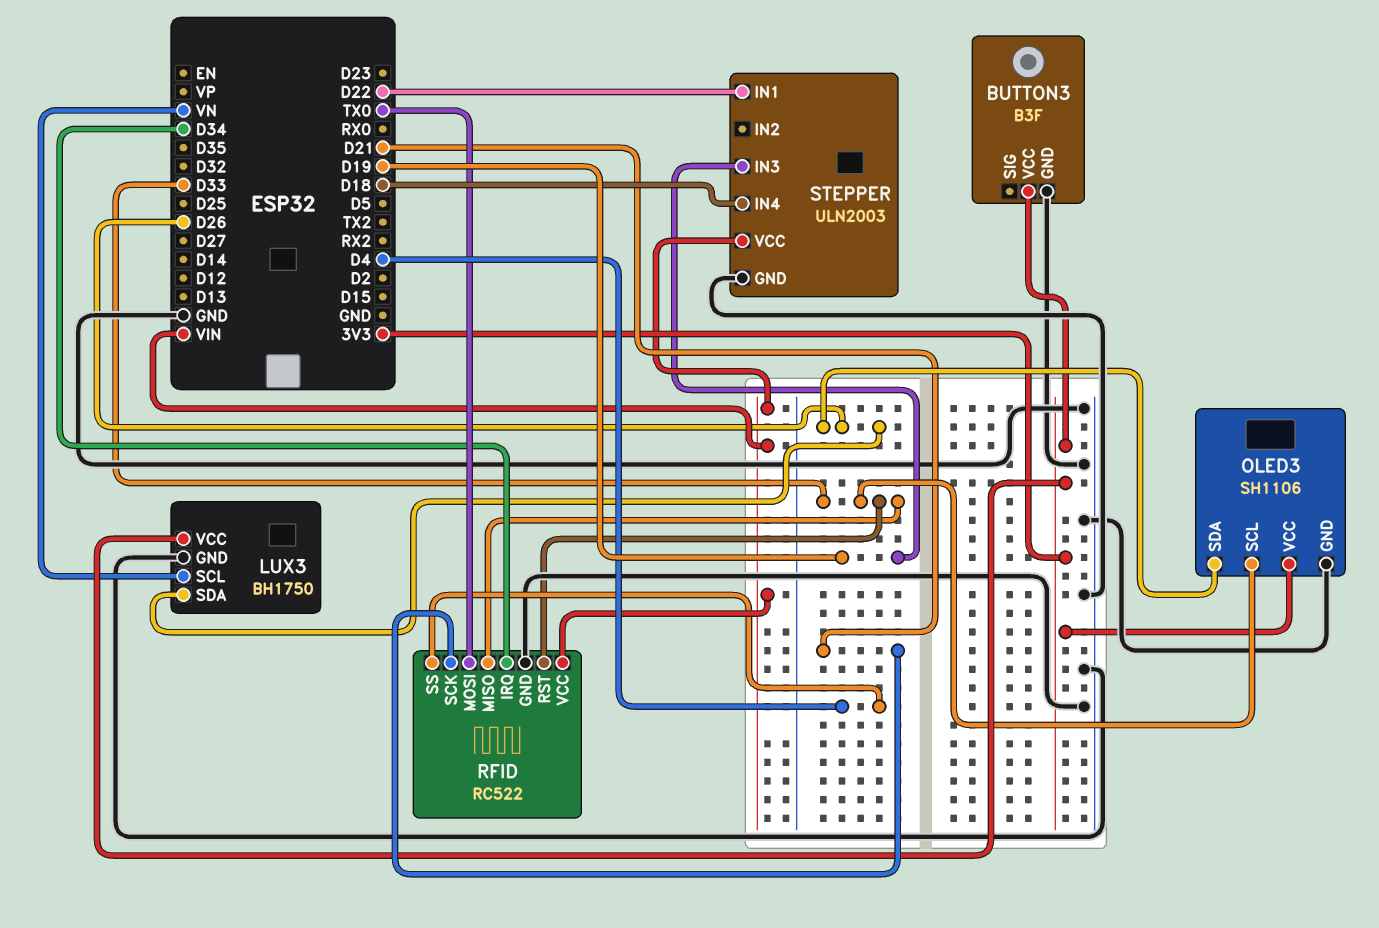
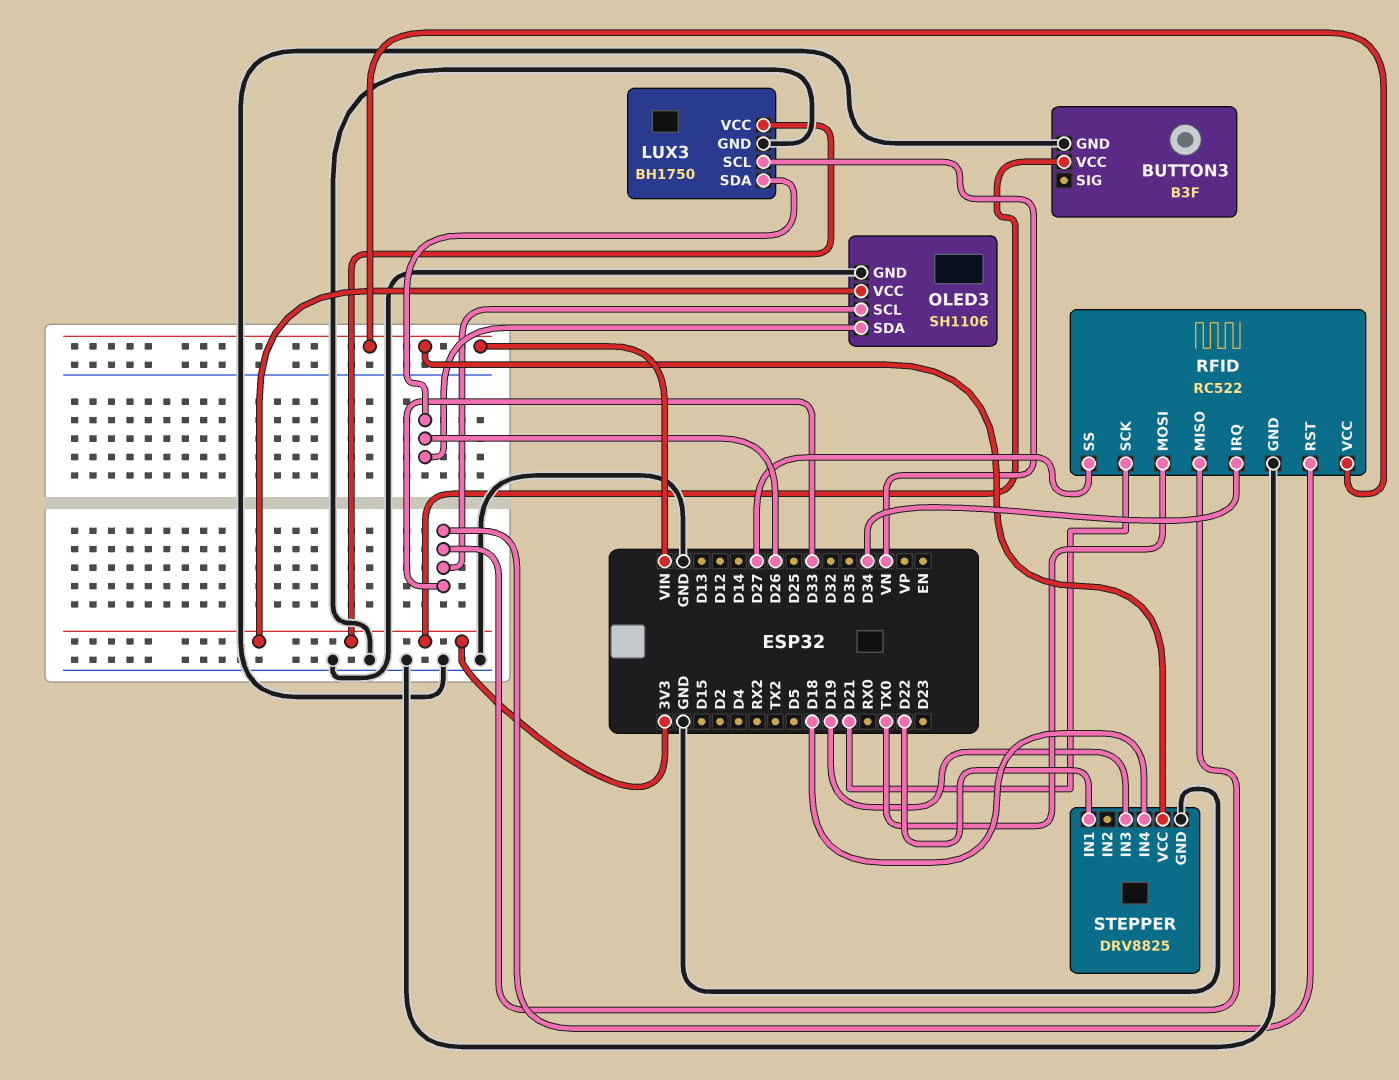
RFID pin SS: D4 -> D27
STEPPER: ULN2003 -> DRV8825

